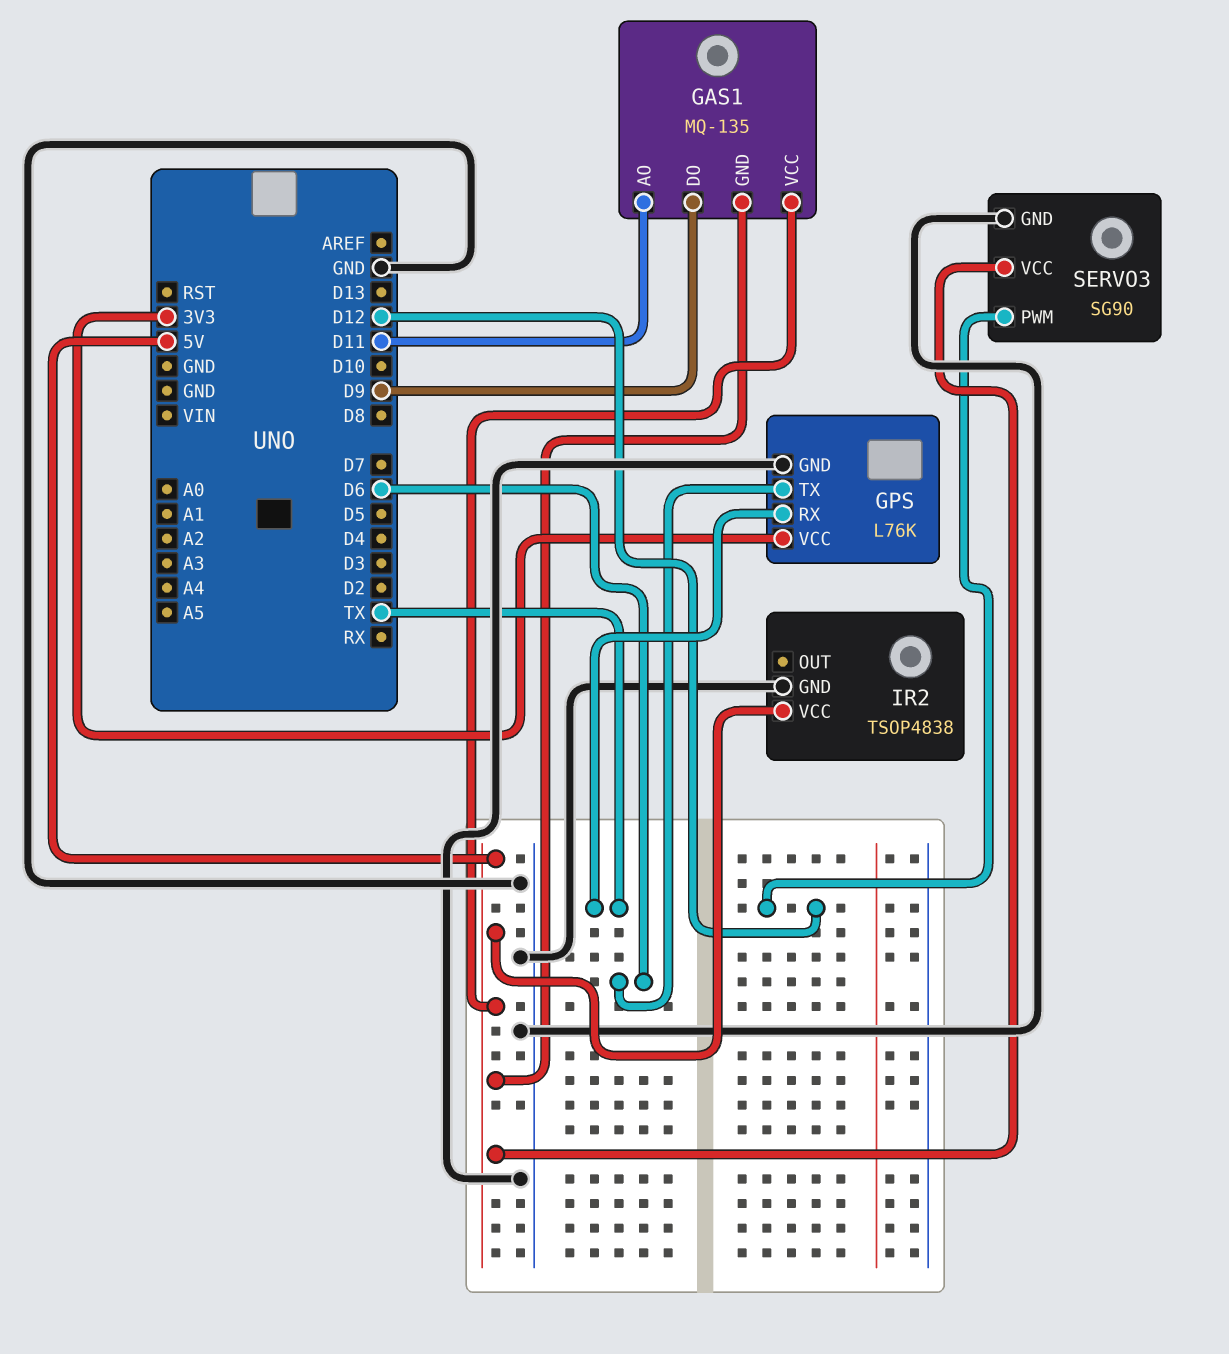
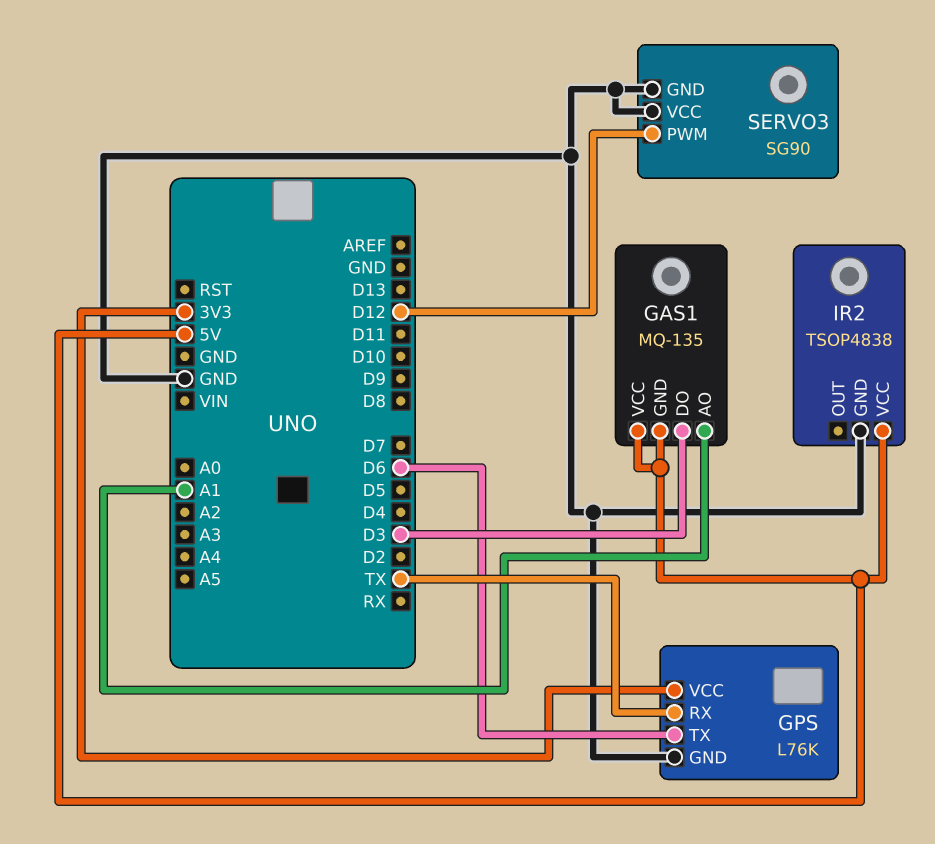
GAS1 pin AO: D11 -> A1
GAS1 pin DO: D9 -> D3
SERVO3 pin VCC: 5V -> GND

